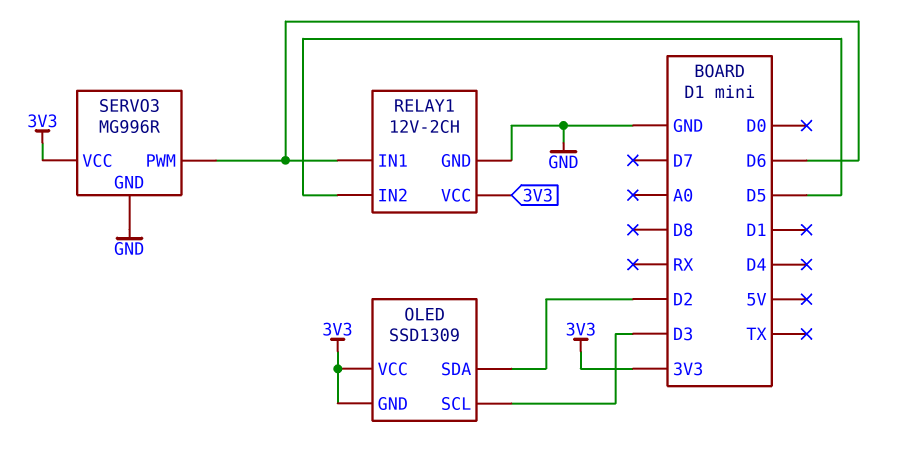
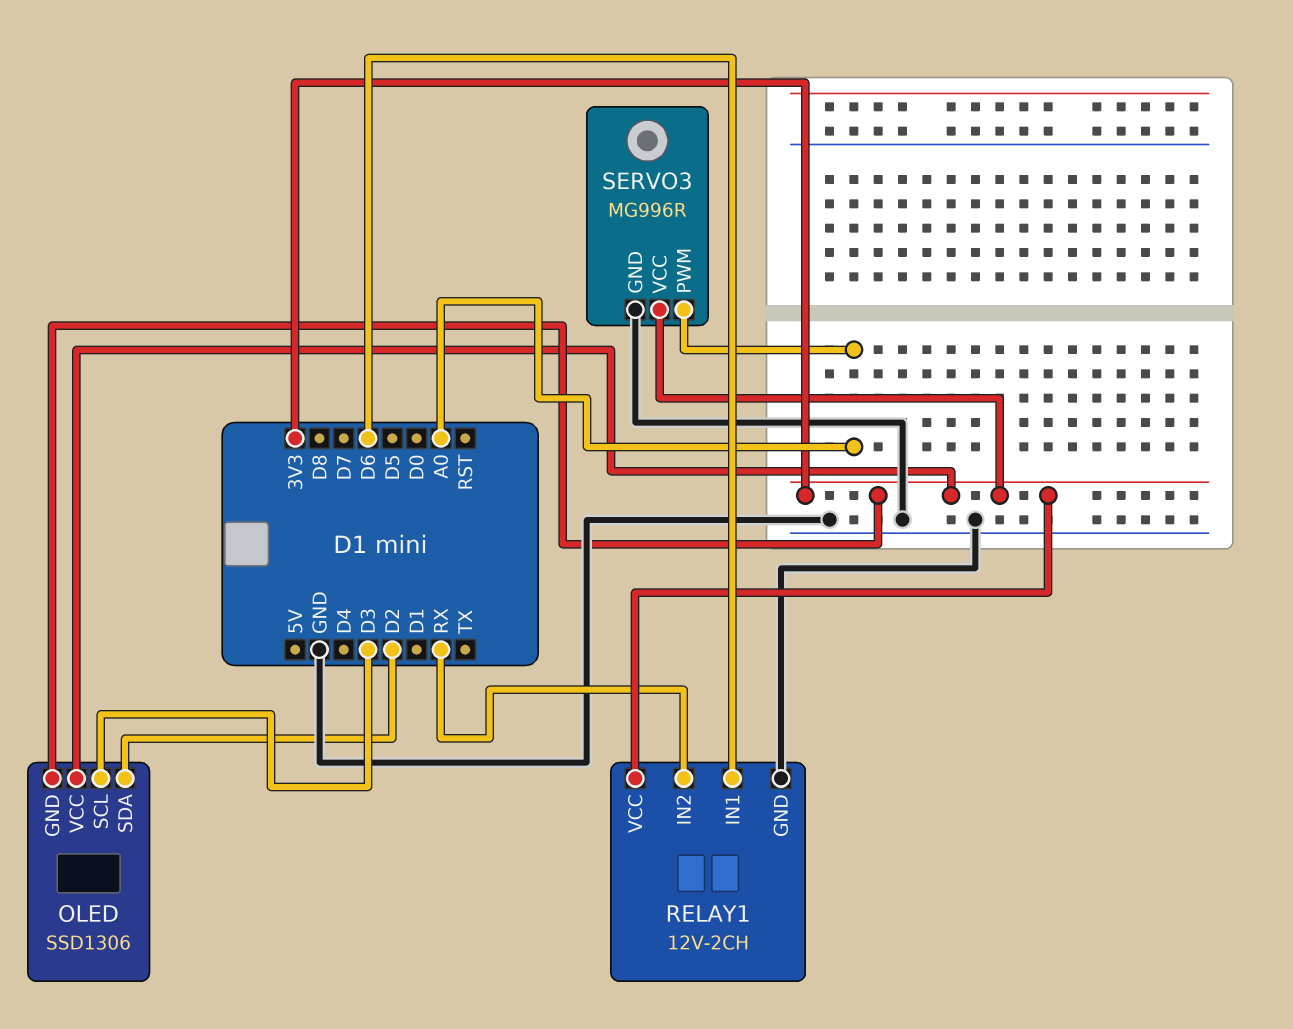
OLED: SSD1309 -> SSD1306
RELAY1 pin IN2: D5 -> RX
SERVO3 pin PWM: D6 -> A0

